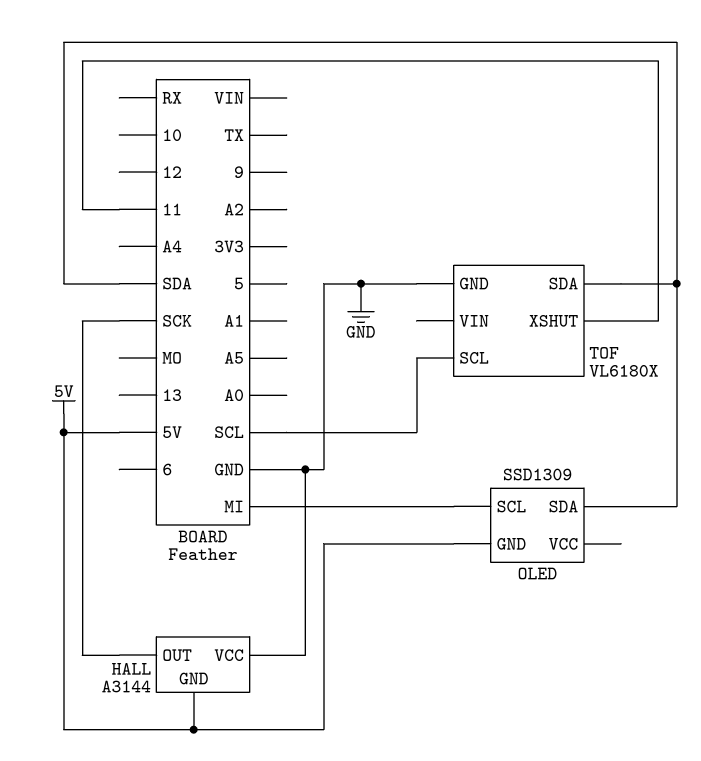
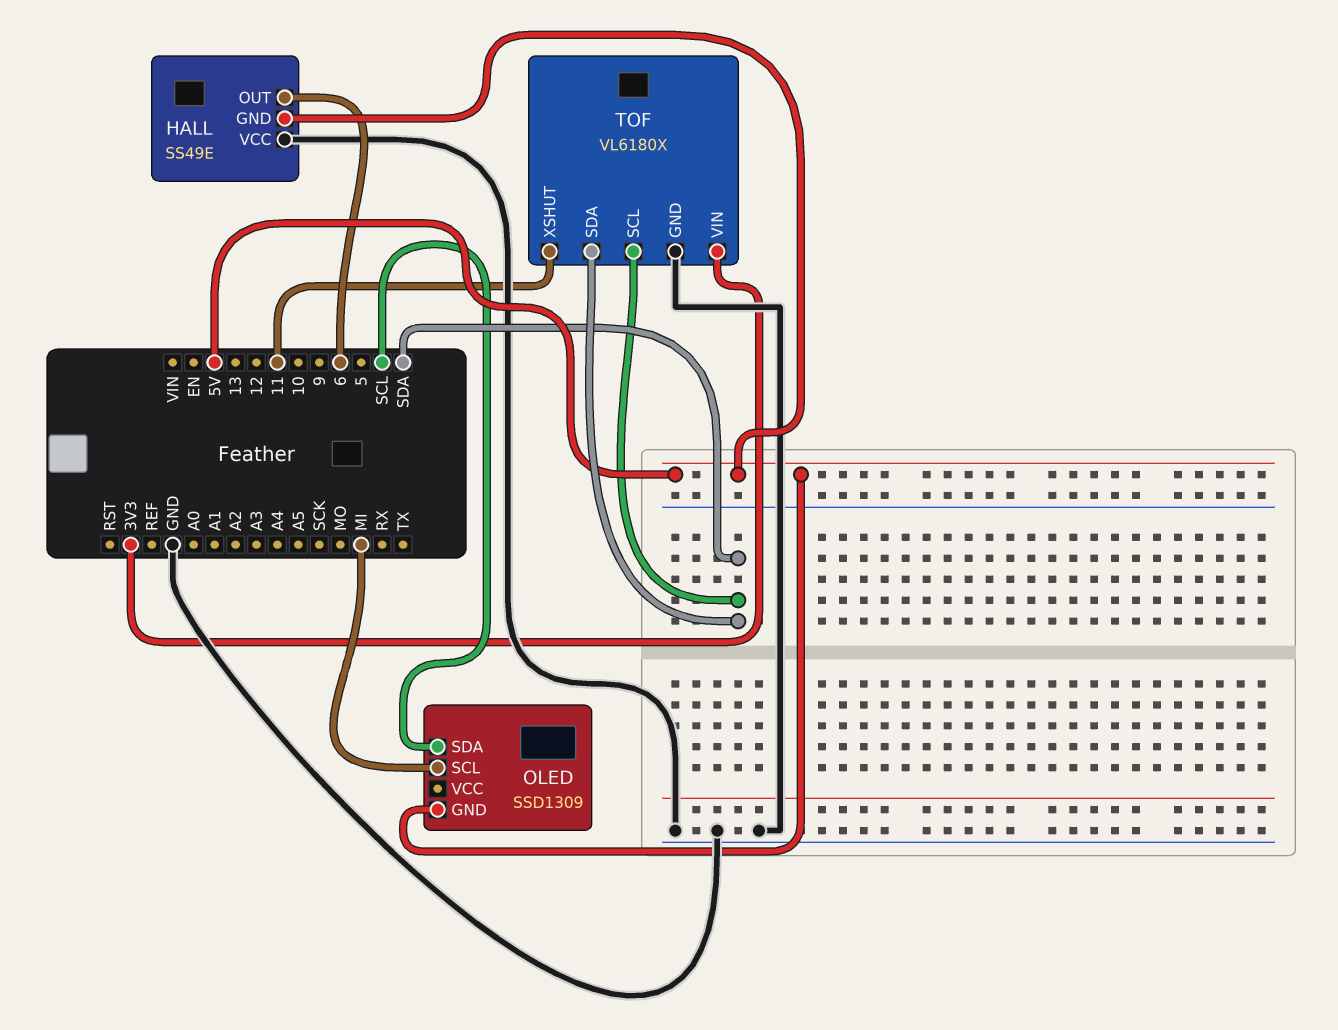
HALL: A3144 -> SS49E
HALL pin OUT: SCK -> 6
OLED pin SDA: SDA -> SCL
TOF pin SCL: SCL -> SDA
TOF pin VIN: none -> 3V3

